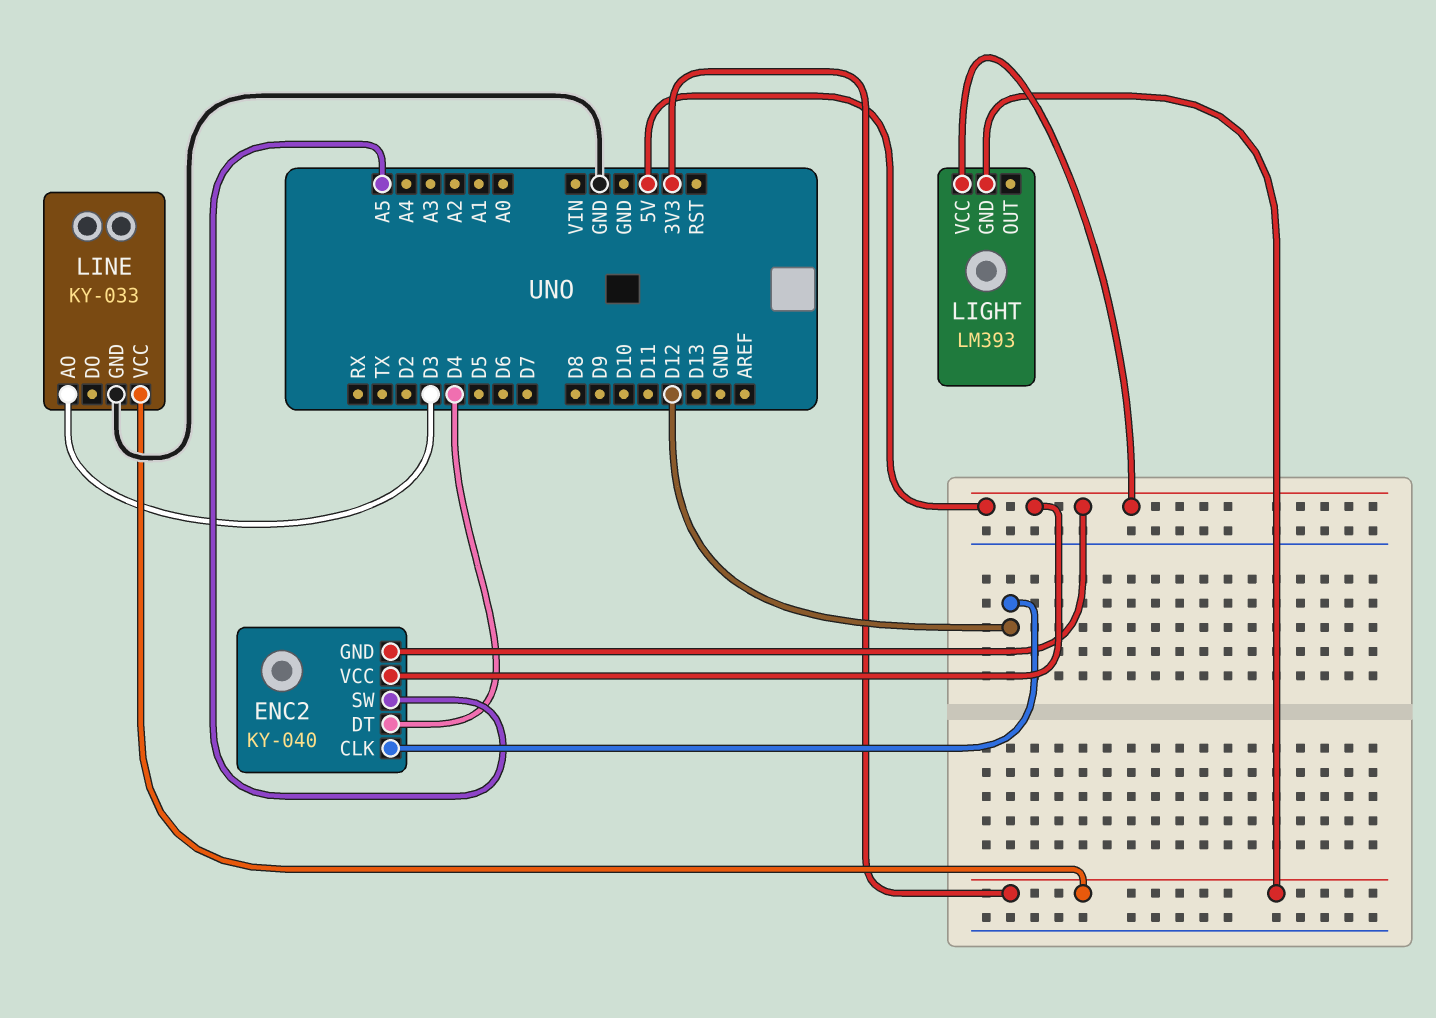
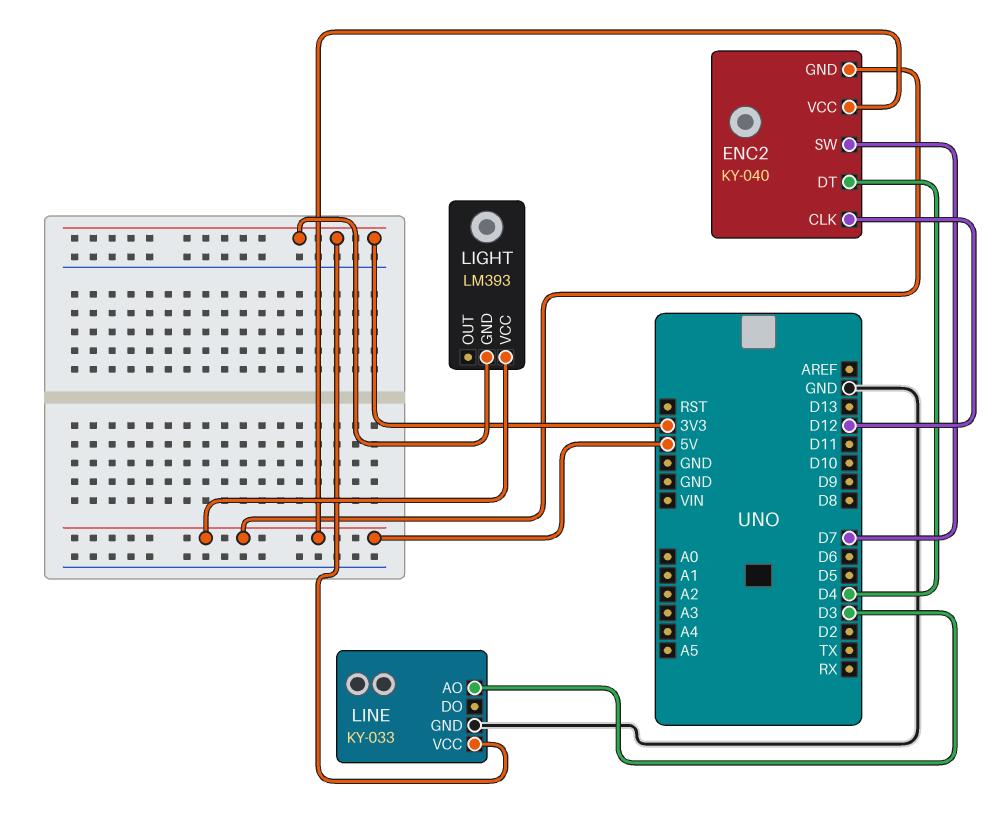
ENC2 pin SW: A5 -> D7

